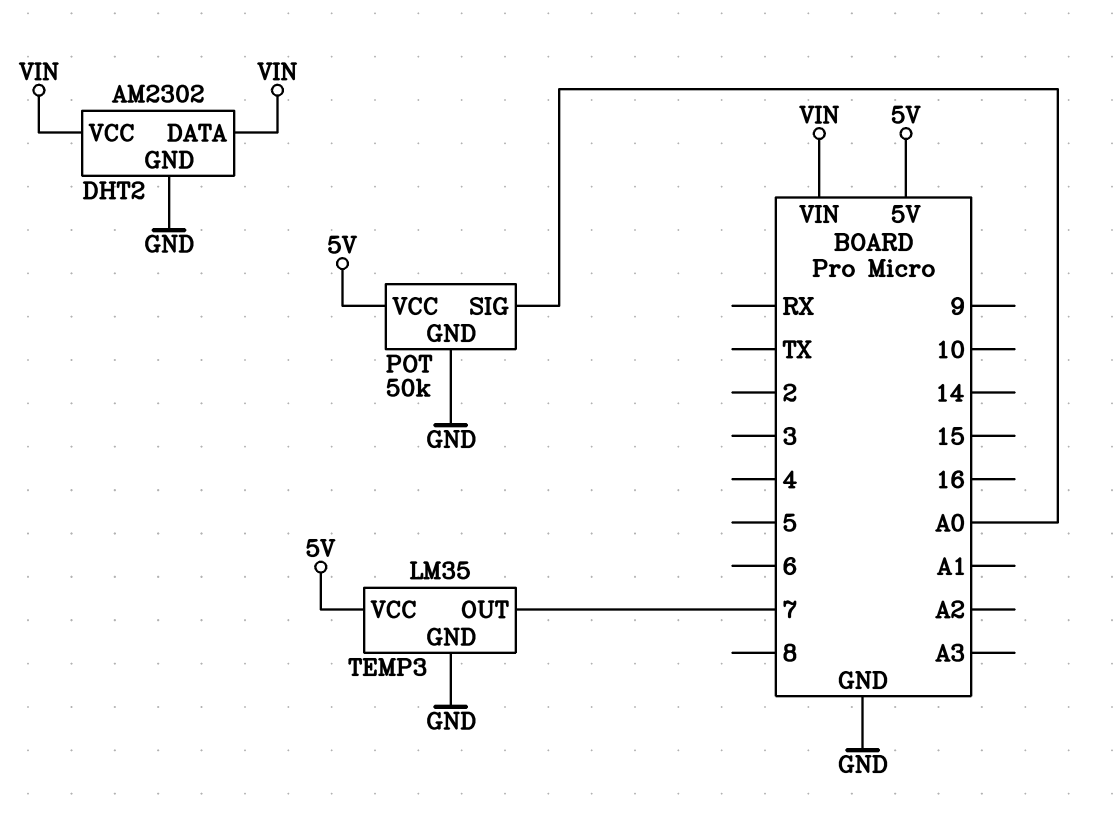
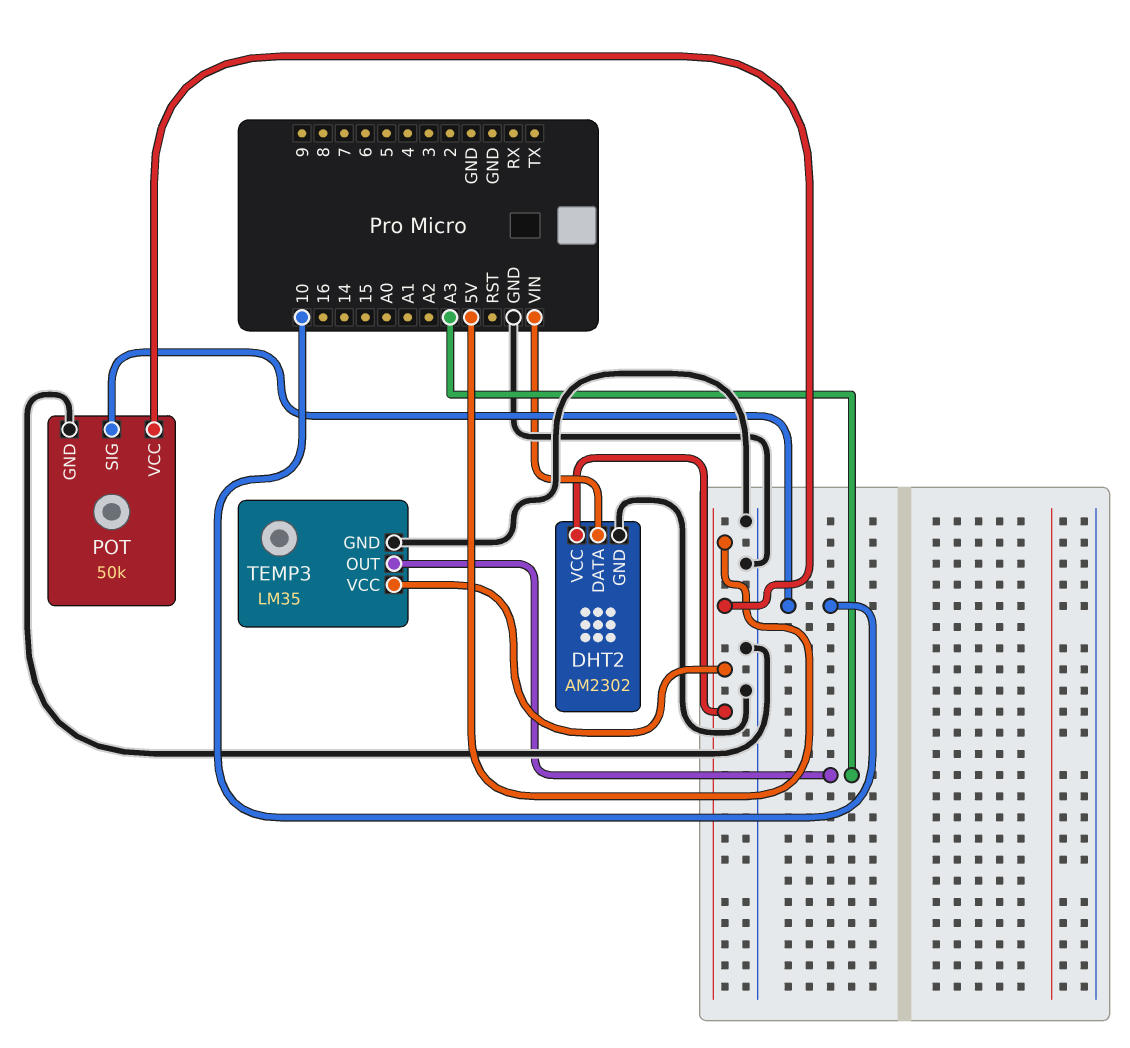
DHT2 pin VCC: VIN -> 5V
POT pin SIG: A0 -> 10
TEMP3 pin OUT: 7 -> A3

